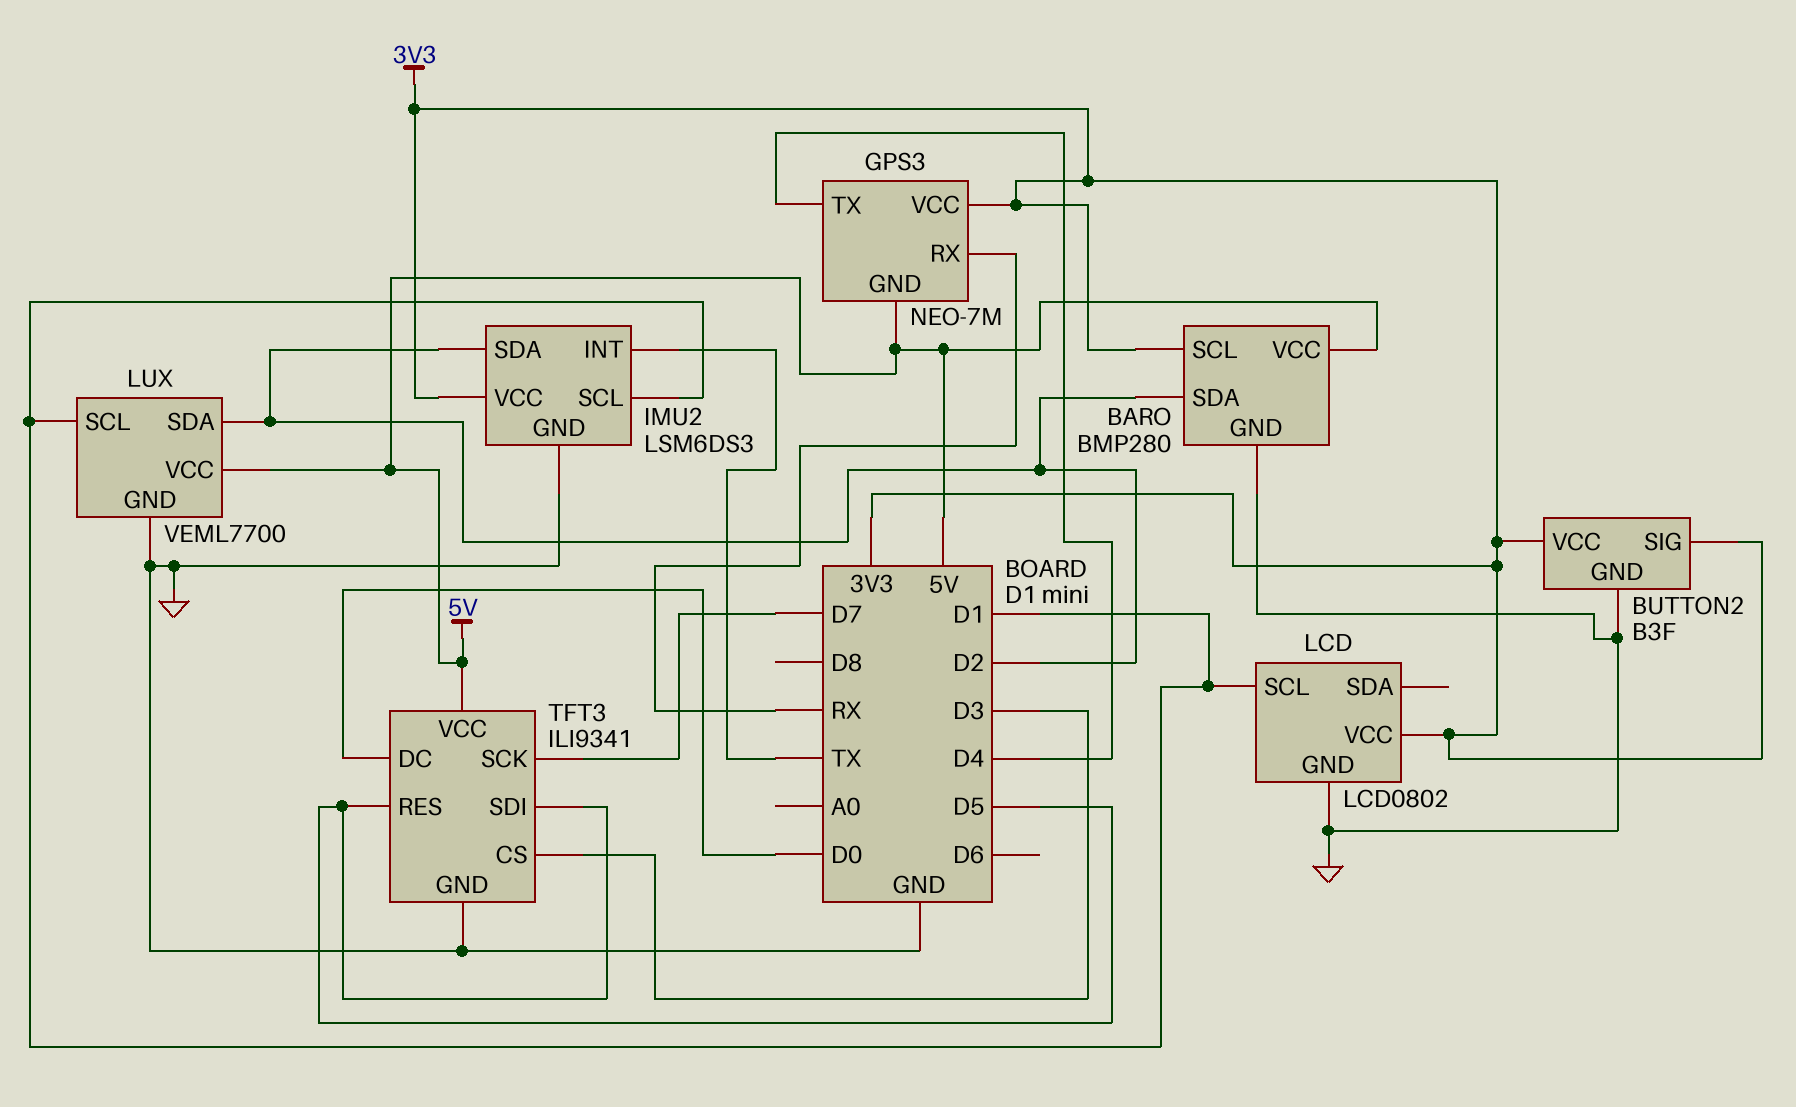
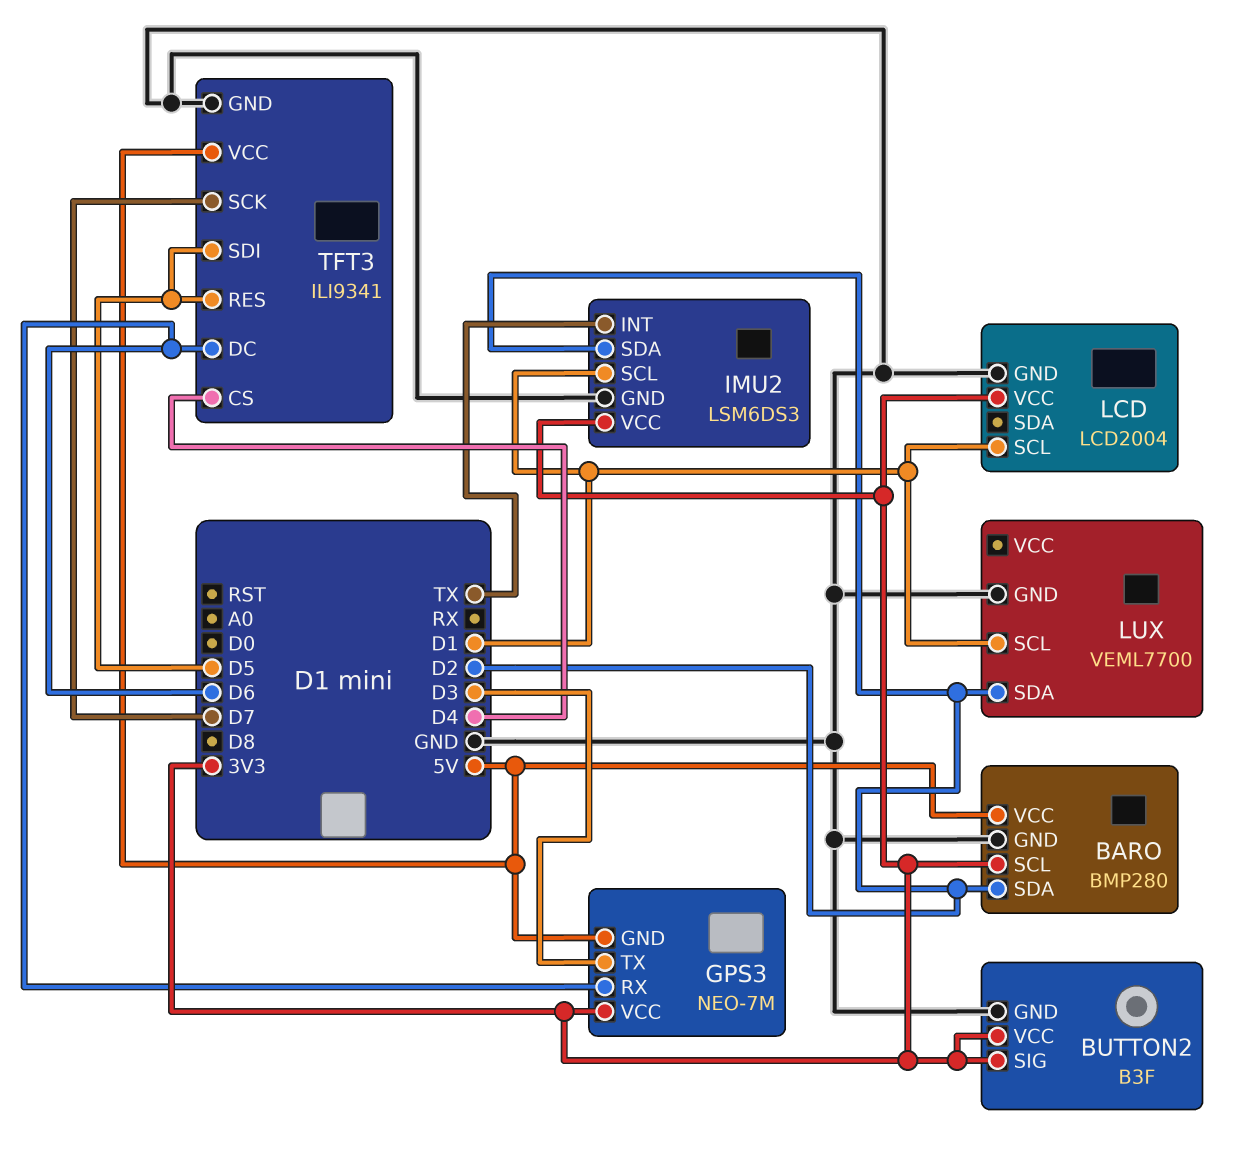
GPS3 pin RX: RX -> D6
GPS3 pin TX: D4 -> D3
LCD: LCD0802 -> LCD2004
LUX pin VCC: 5V -> none
TFT3 pin CS: D3 -> D4
TFT3 pin DC: D0 -> D6

